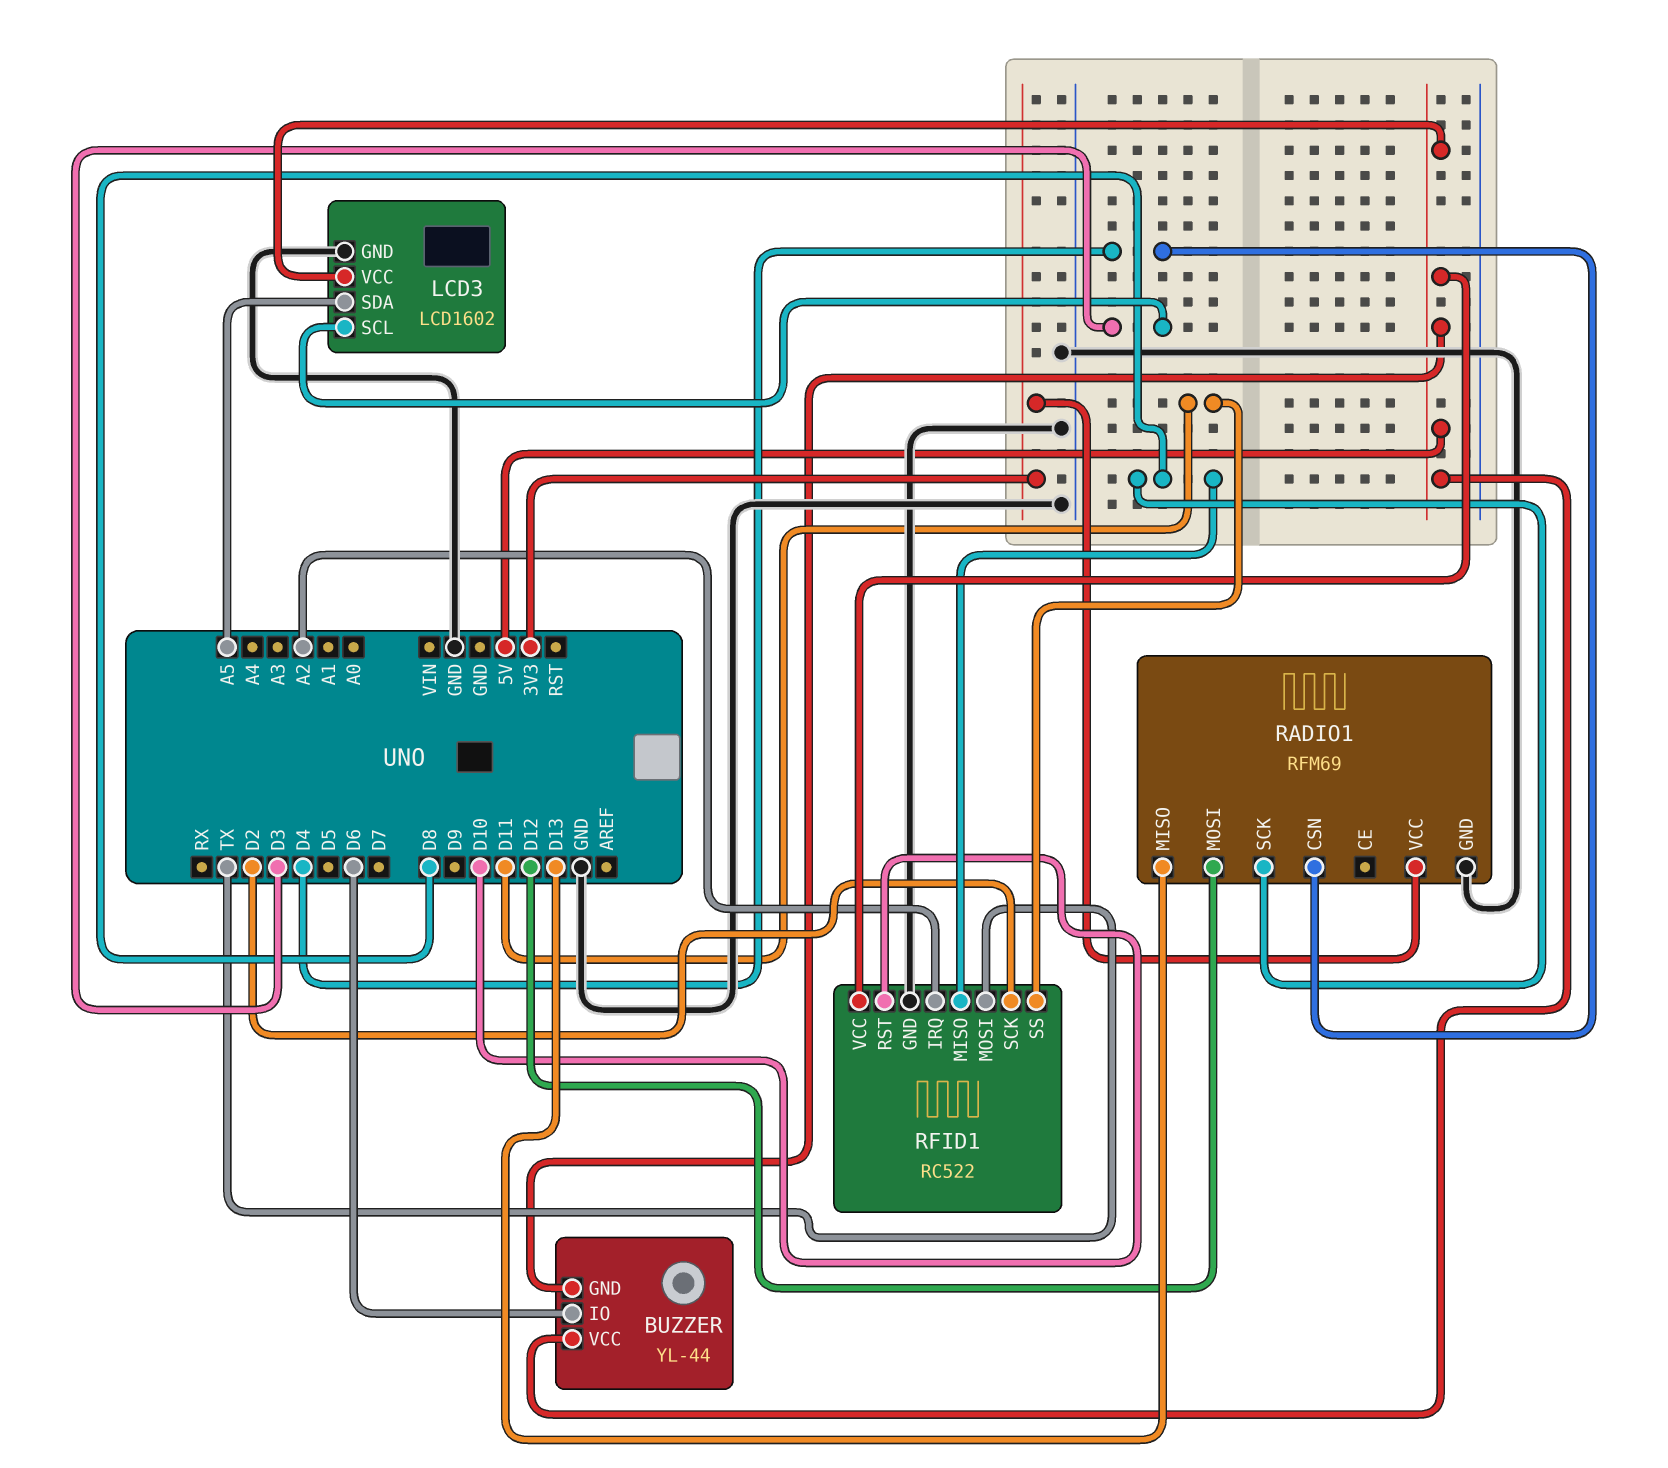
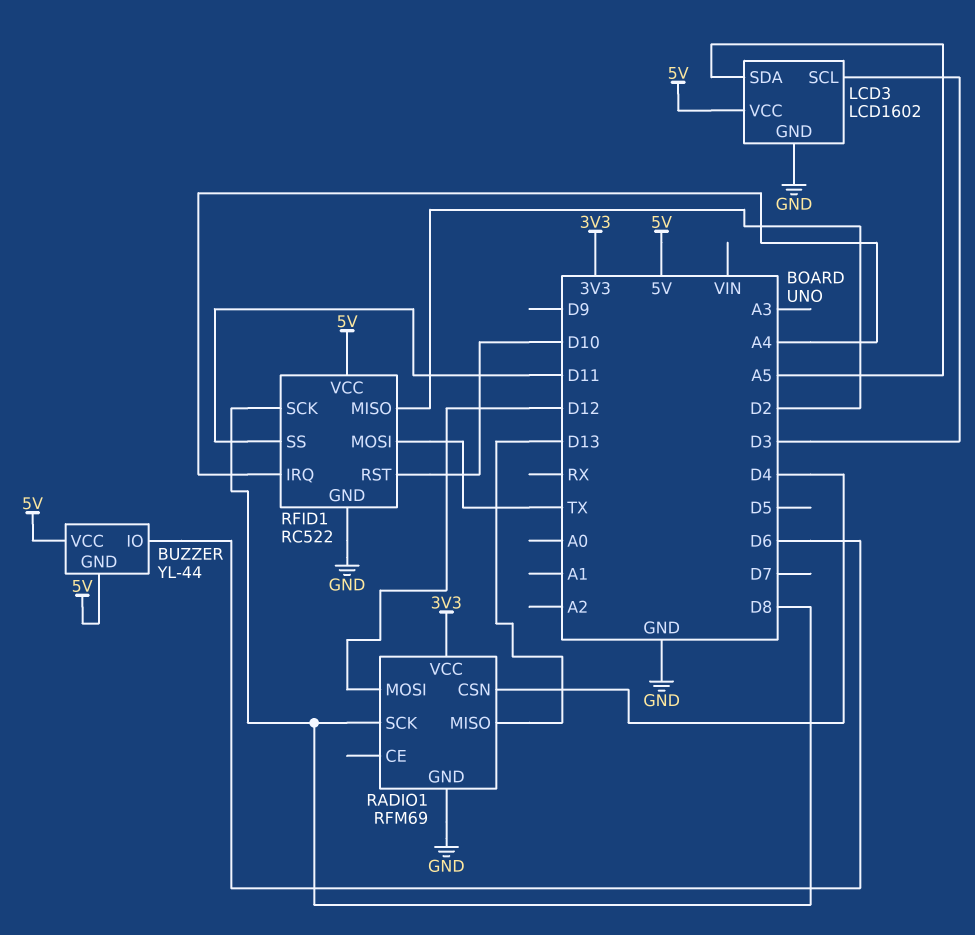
RFID1 pin IRQ: A2 -> A4
RFID1 pin MISO: D8 -> D2
RFID1 pin SCK: D2 -> D8

